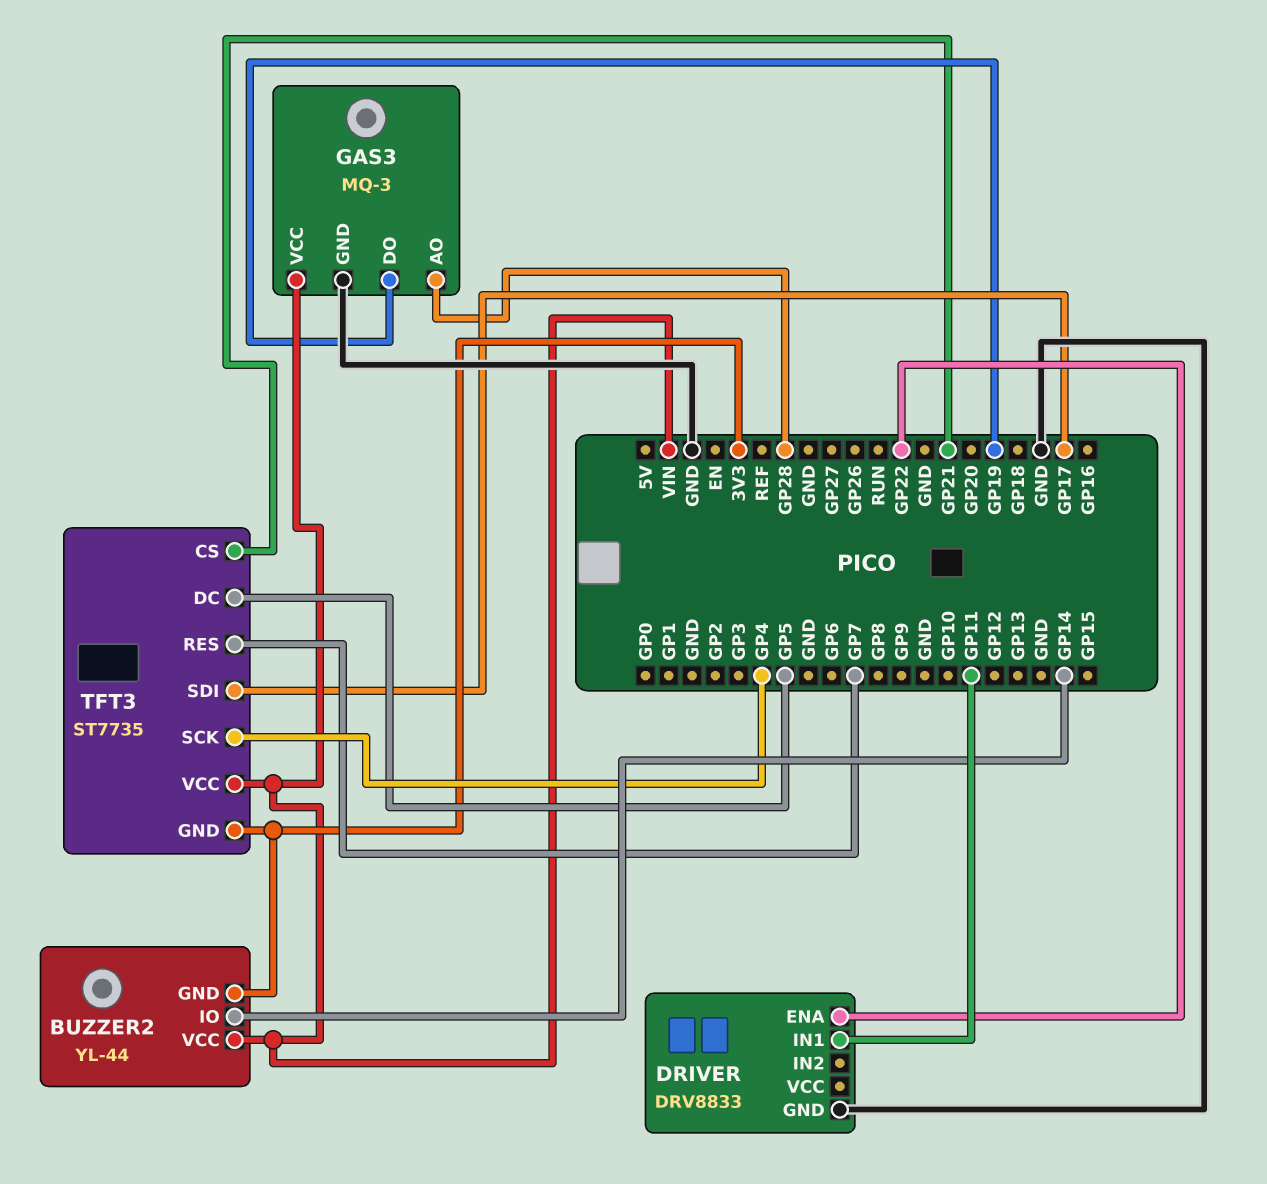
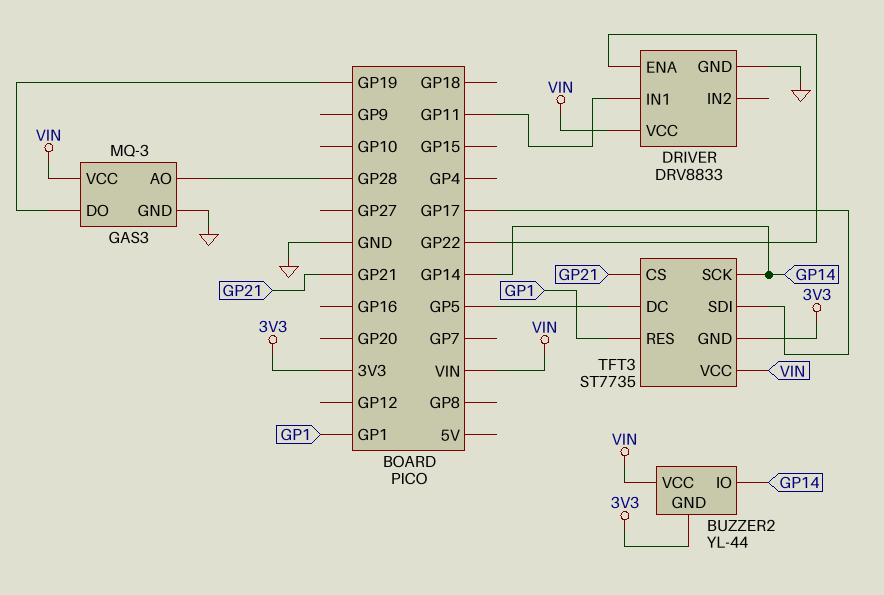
DRIVER pin VCC: none -> VIN
TFT3 pin RES: GP7 -> GP1
TFT3 pin SCK: GP4 -> GP14

